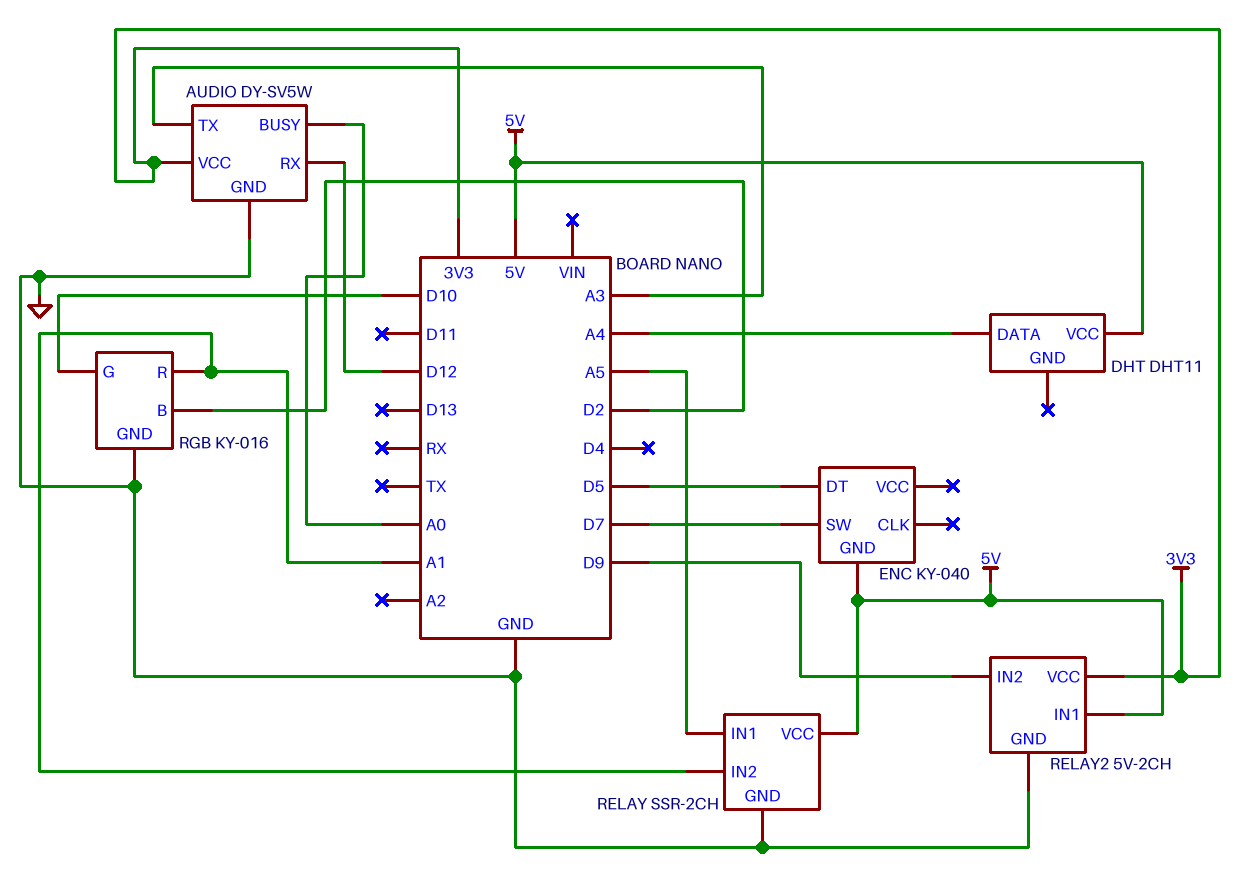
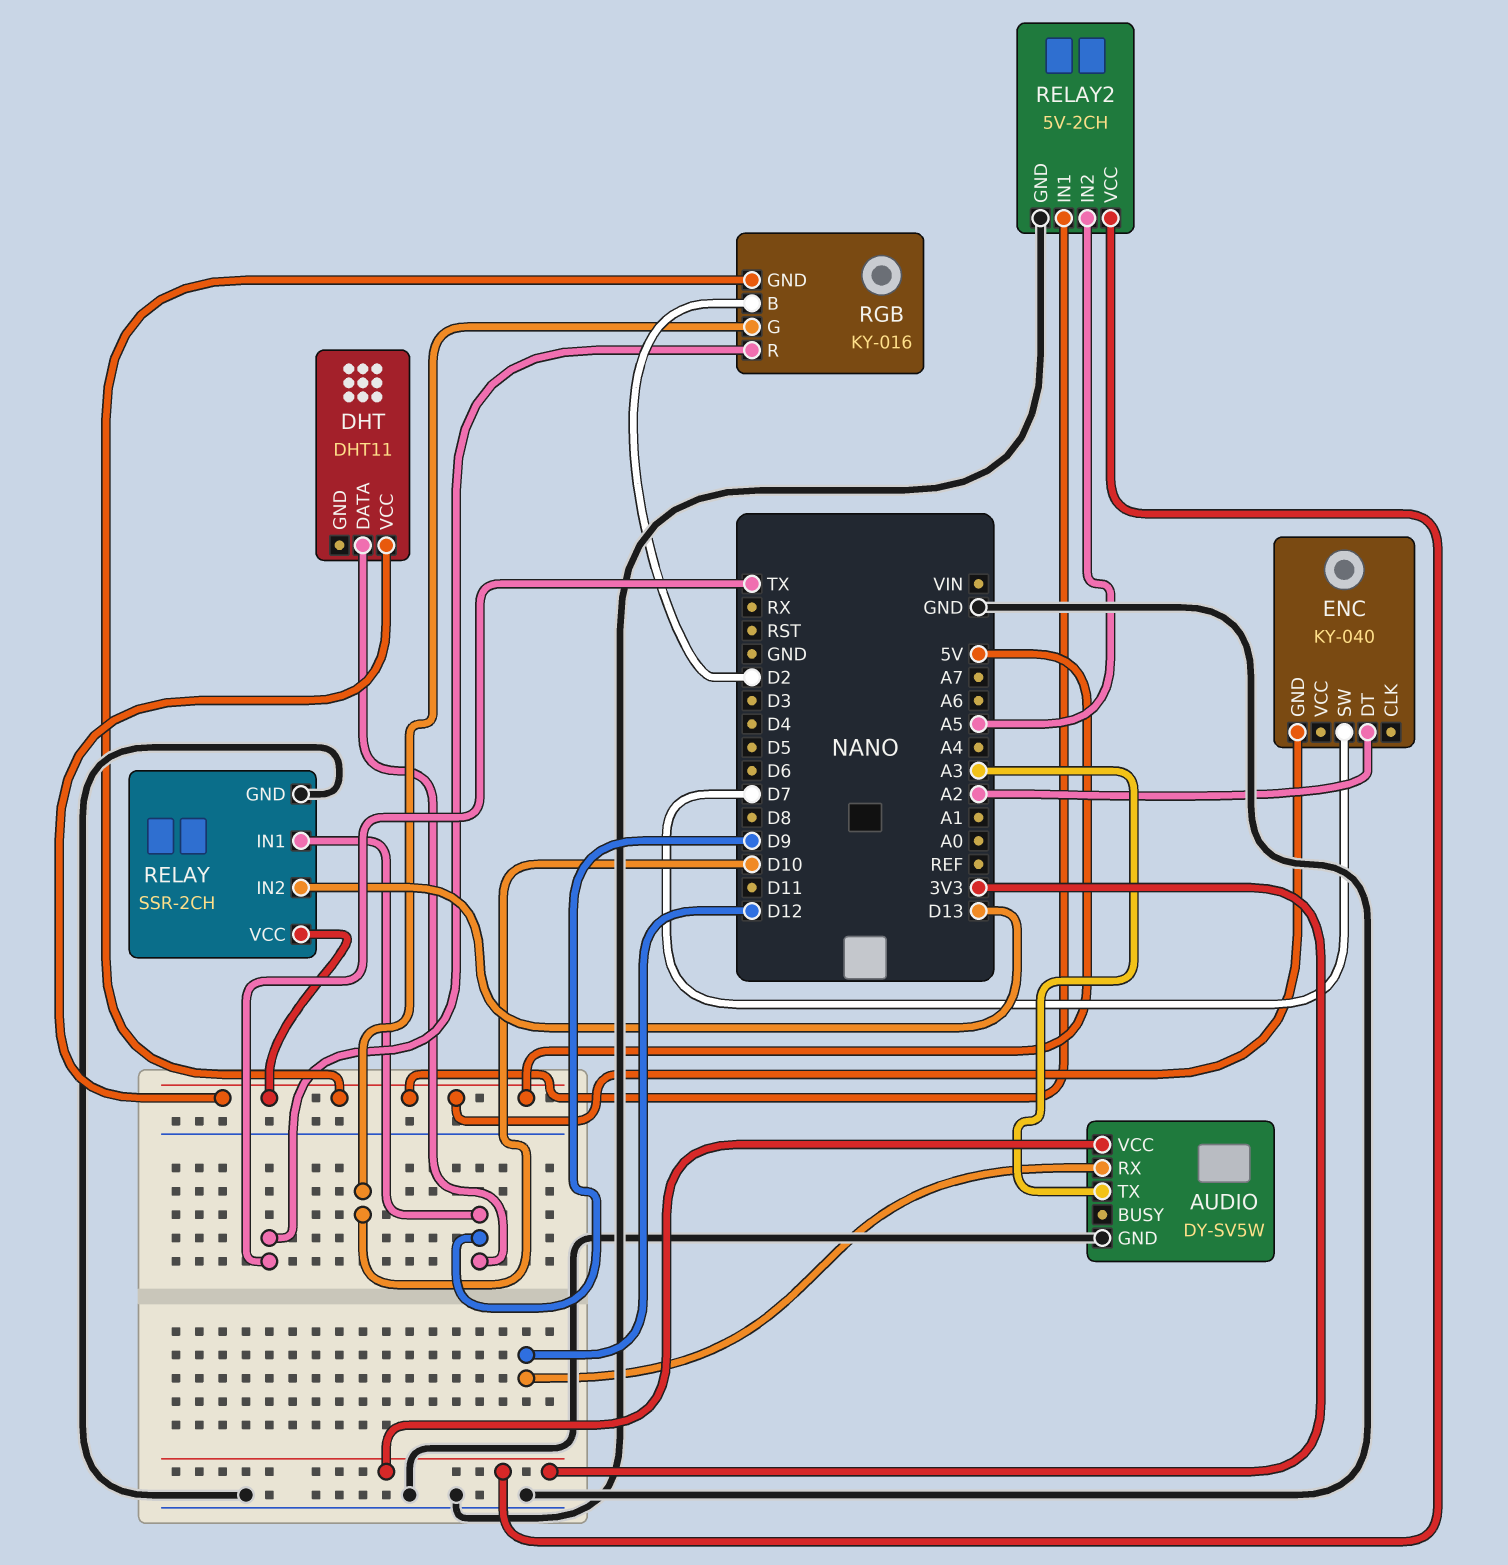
AUDIO pin BUSY: A0 -> none
DHT pin DATA: A4 -> D9
ENC pin DT: D5 -> A2
RELAY pin IN1: A5 -> D9
RELAY pin IN2: A1 -> D13
RELAY2 pin IN2: D9 -> A5
RGB pin GND: GND -> 5V
RGB pin R: A1 -> TX

